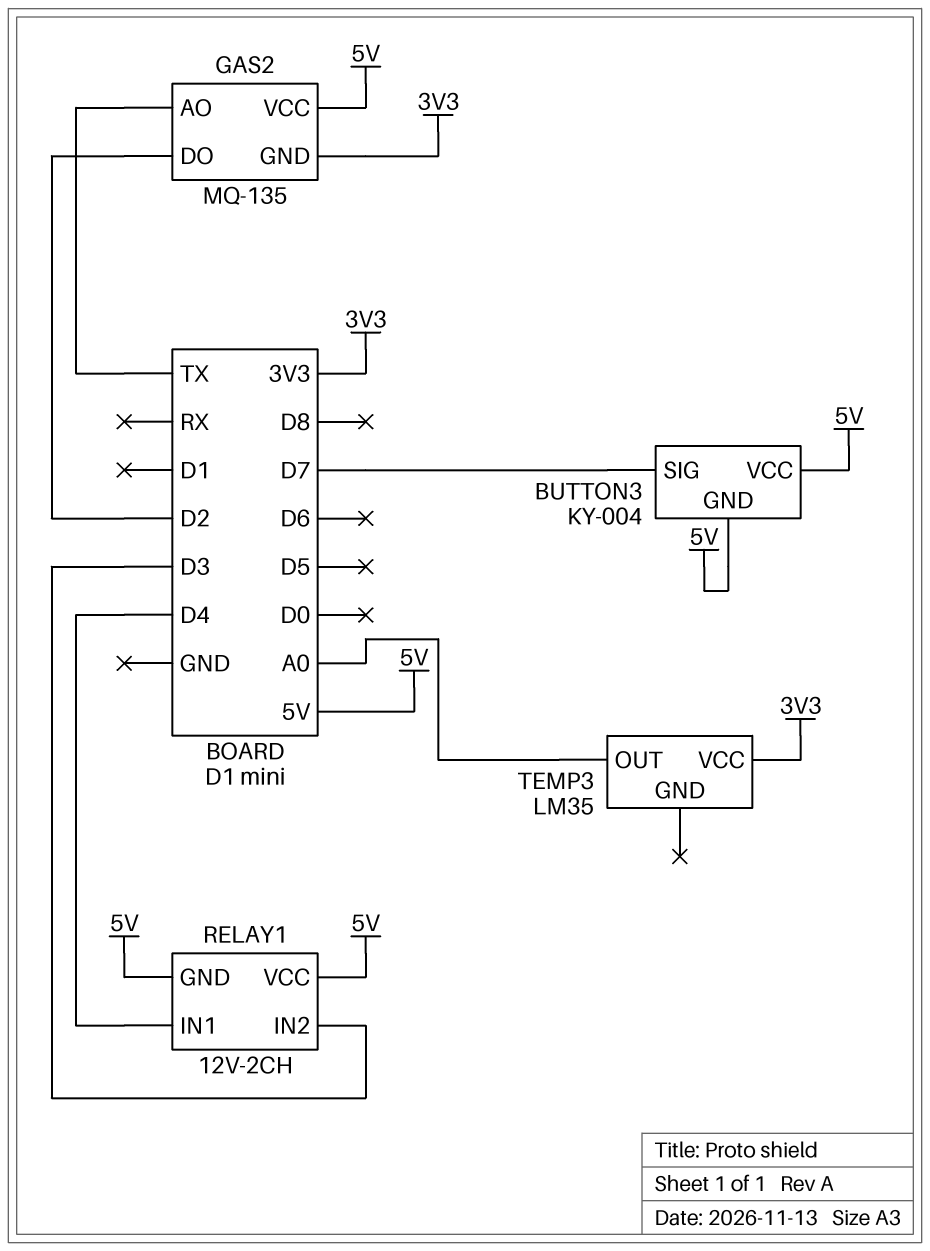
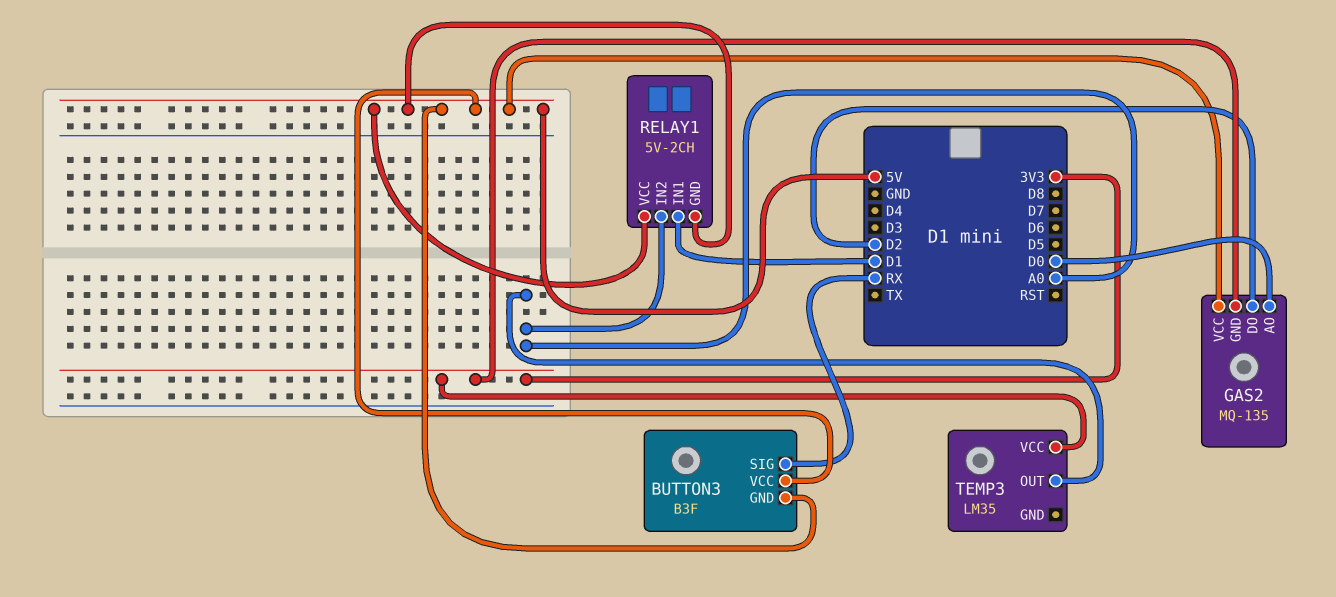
BUTTON3: KY-004 -> B3F
BUTTON3 pin SIG: D7 -> RX
GAS2 pin AO: TX -> D0
RELAY1: 12V-2CH -> 5V-2CH
RELAY1 pin IN1: D4 -> D1
RELAY1 pin IN2: D3 -> A0

